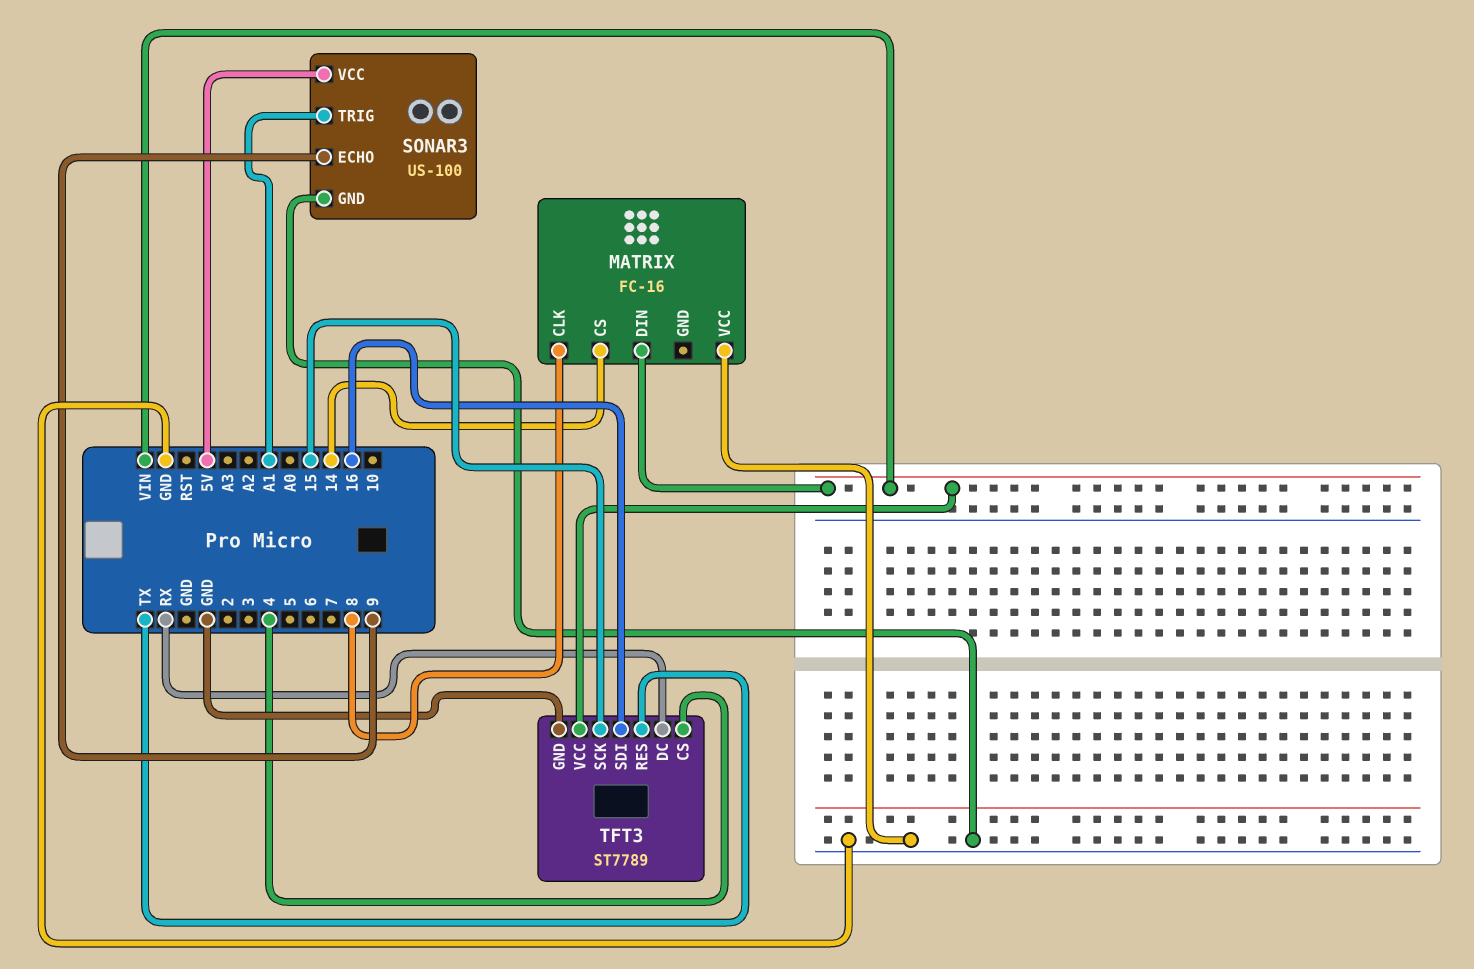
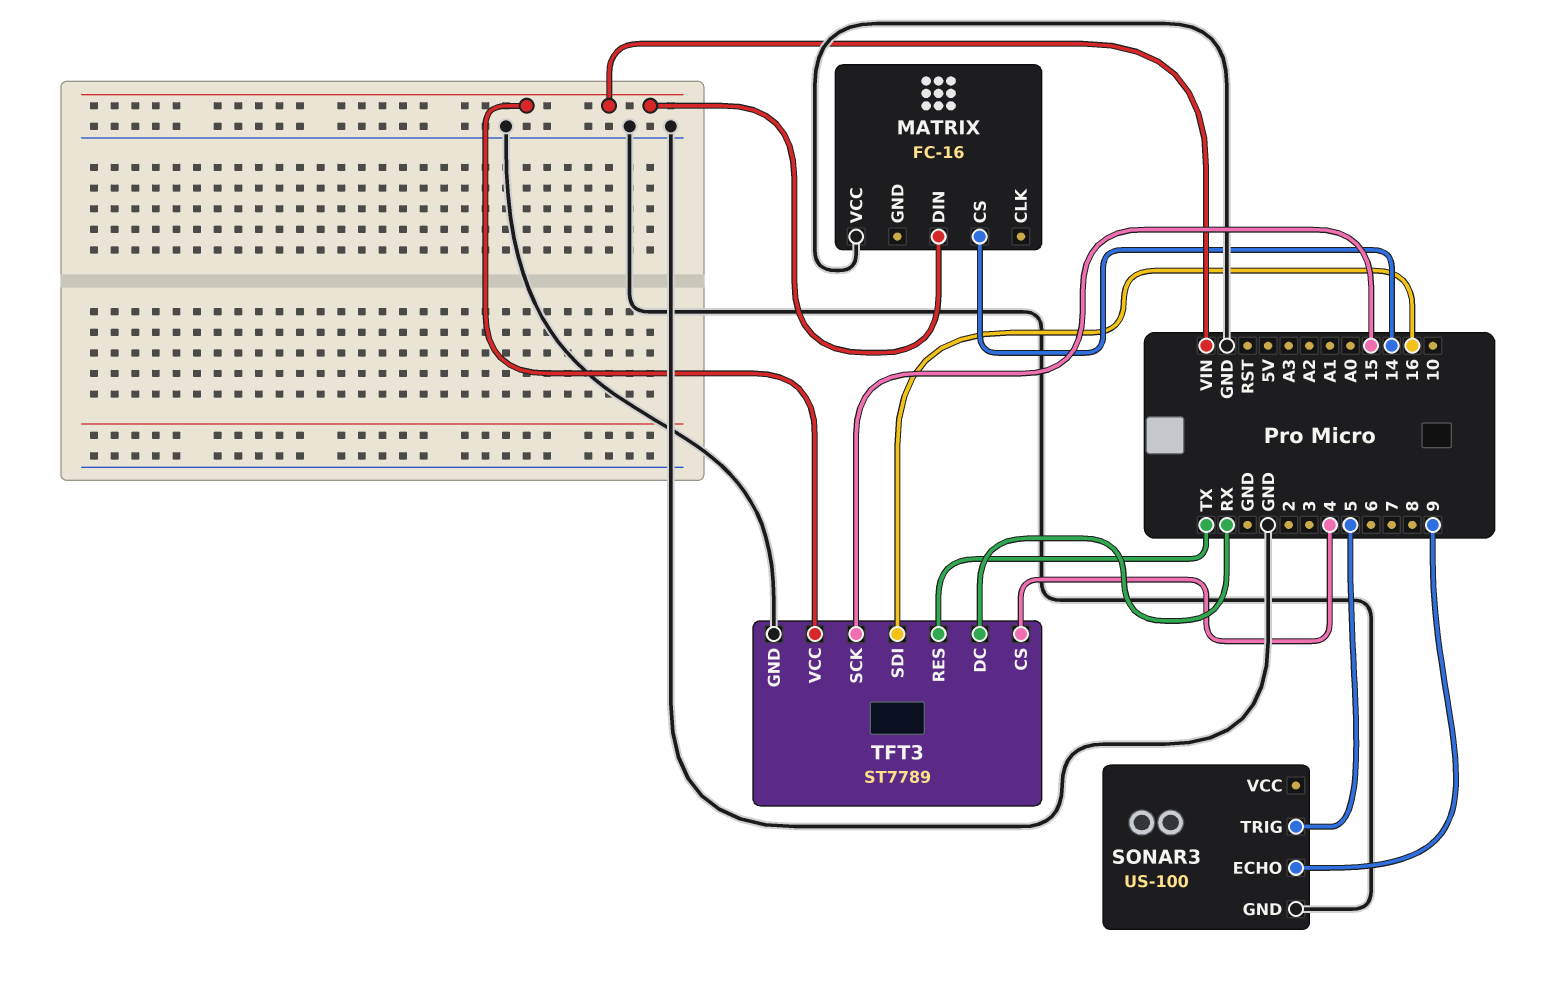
MATRIX pin CLK: 8 -> none
SONAR3 pin TRIG: A1 -> 5
SONAR3 pin VCC: 5V -> none

